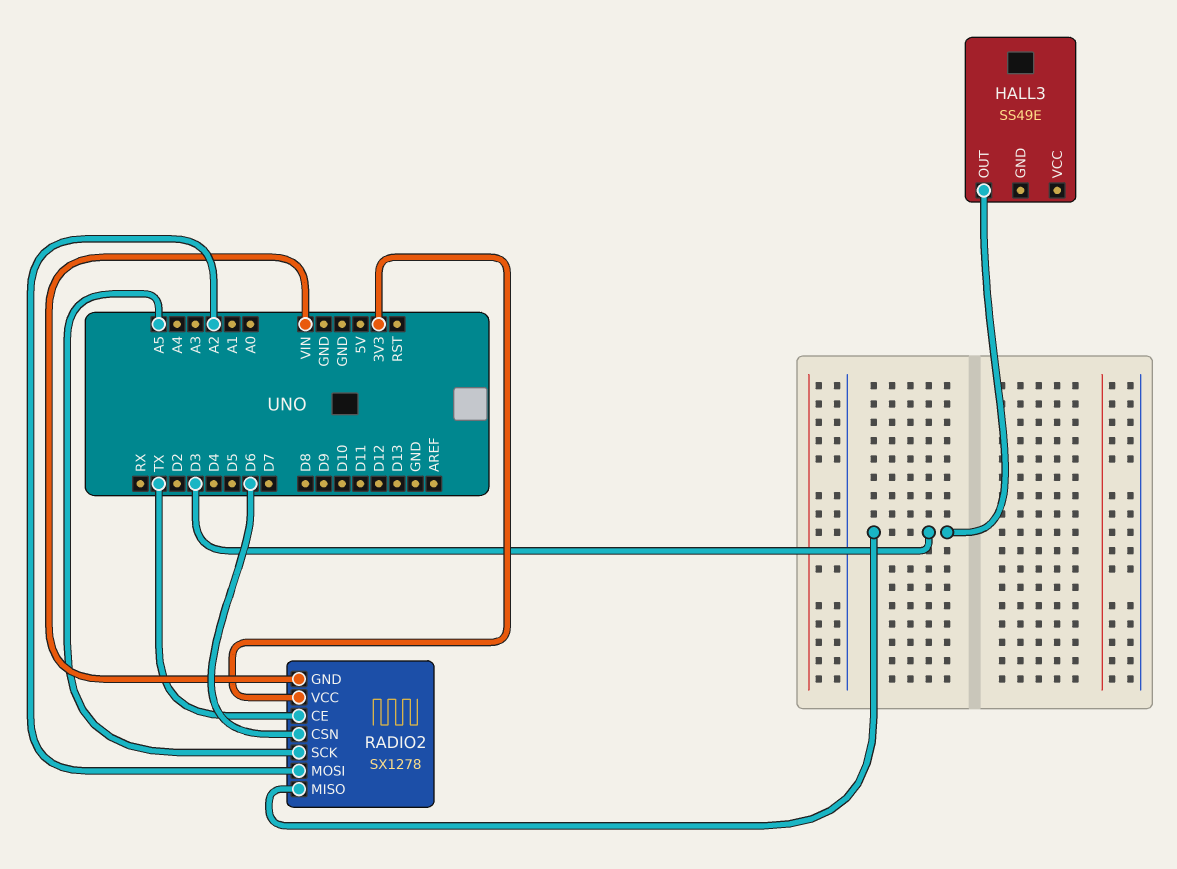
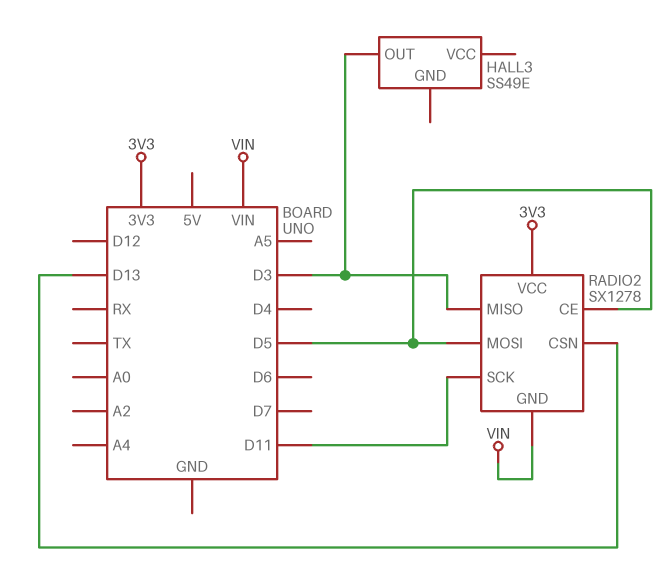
RADIO2 pin CE: TX -> D5
RADIO2 pin CSN: D6 -> D13
RADIO2 pin MOSI: A2 -> D5
RADIO2 pin SCK: A5 -> D11

